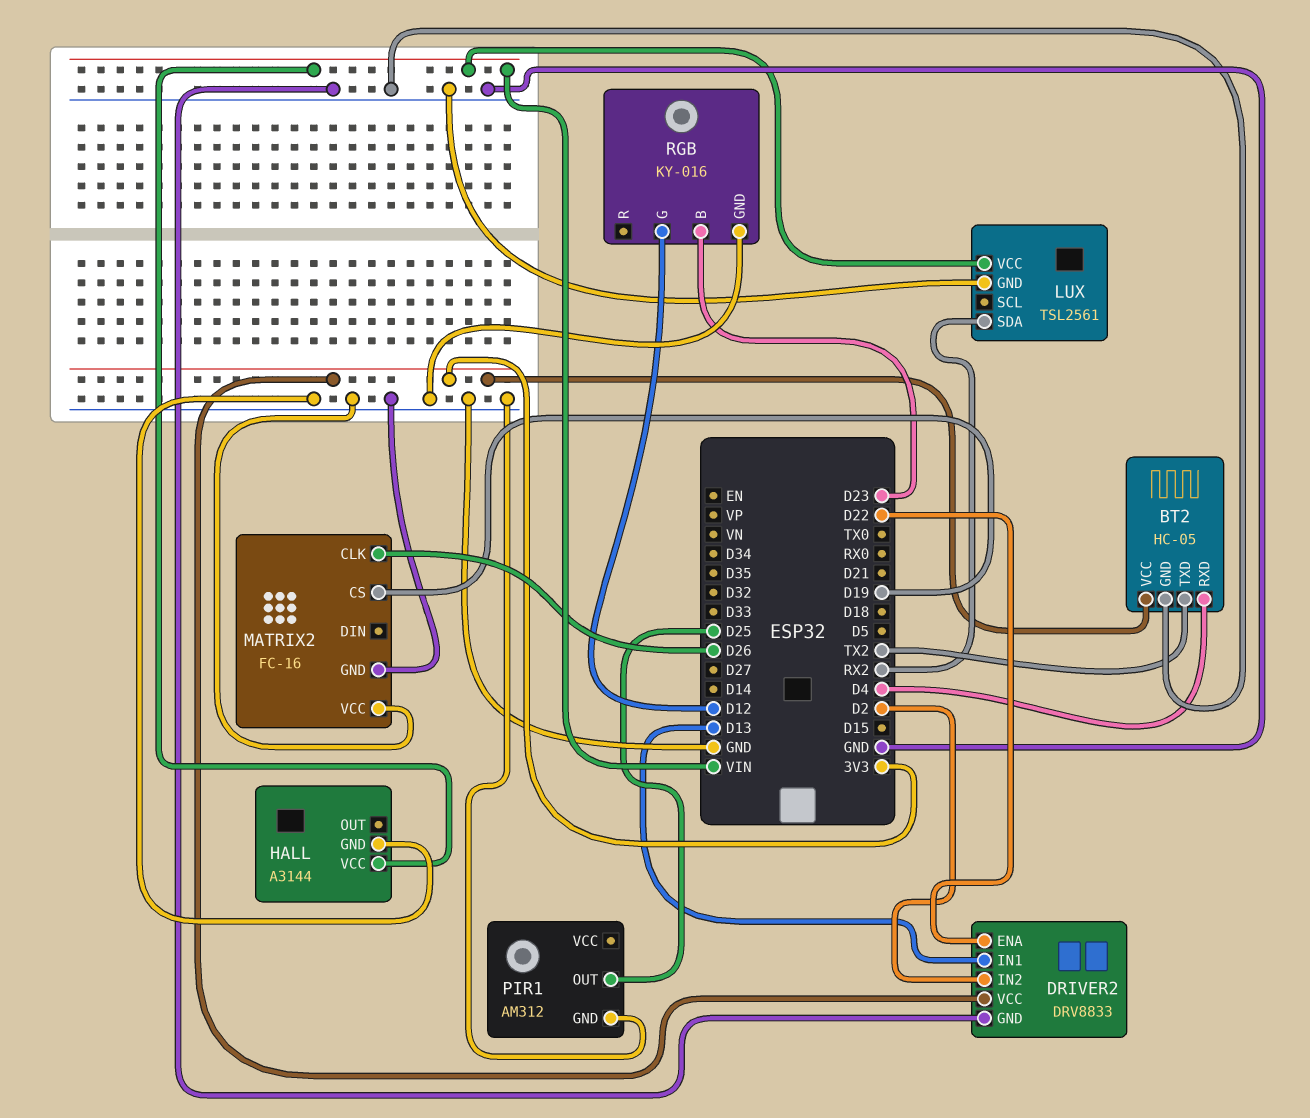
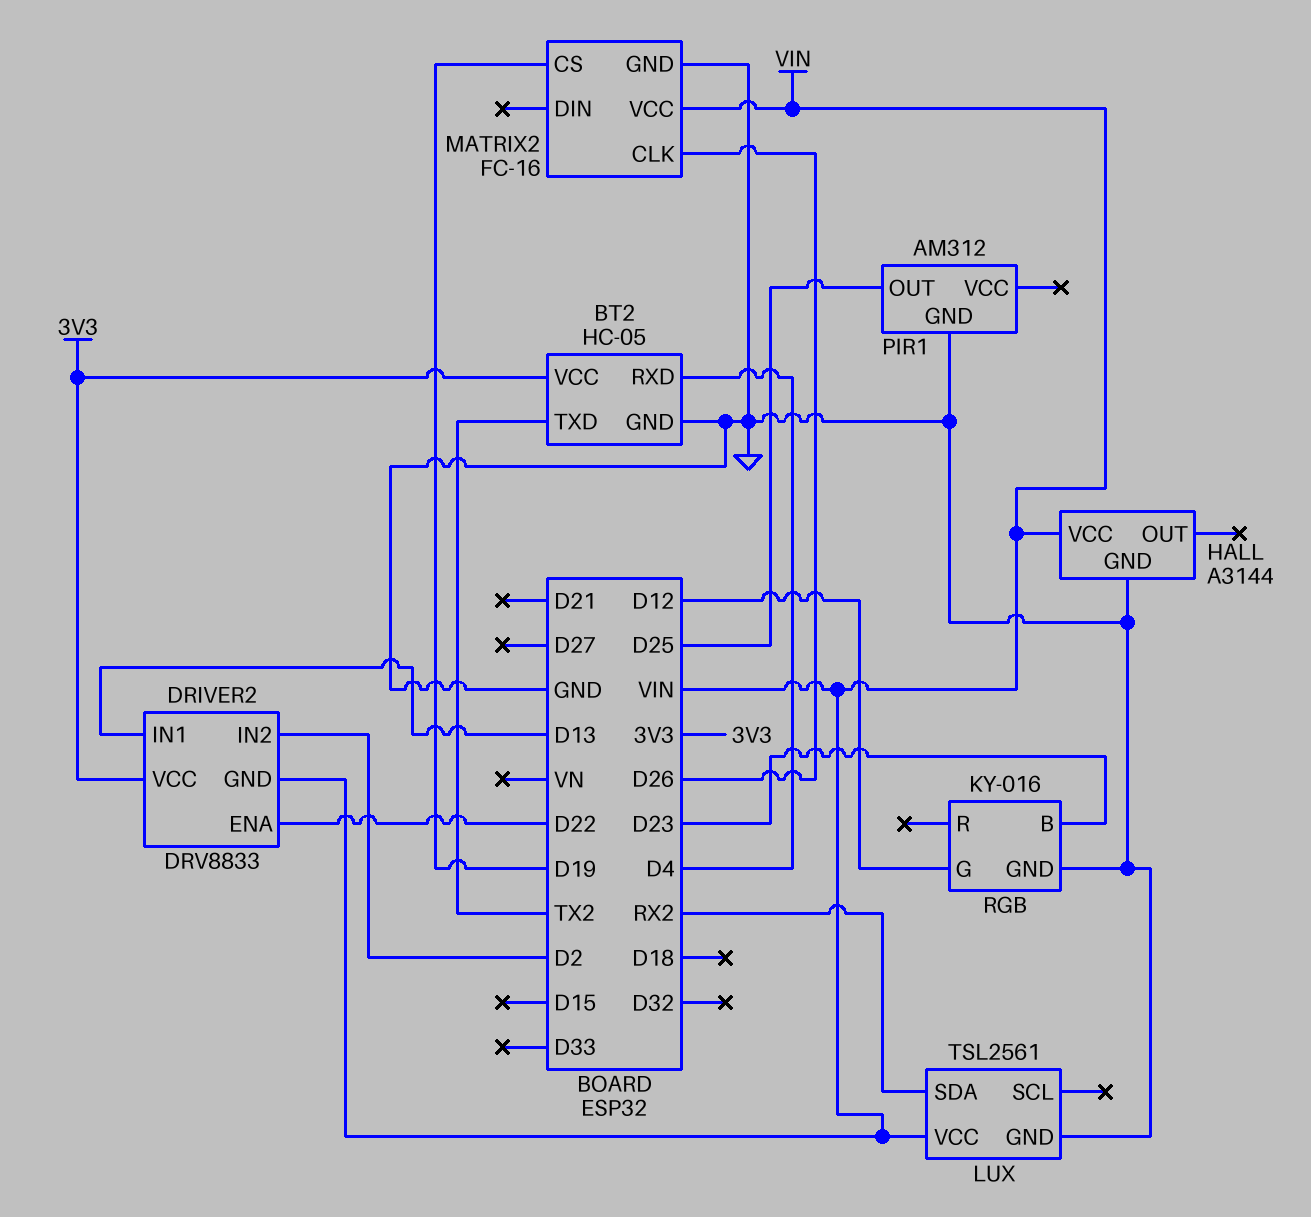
DRIVER2 pin GND: GND -> VIN
MATRIX2 pin VCC: GND -> VIN

